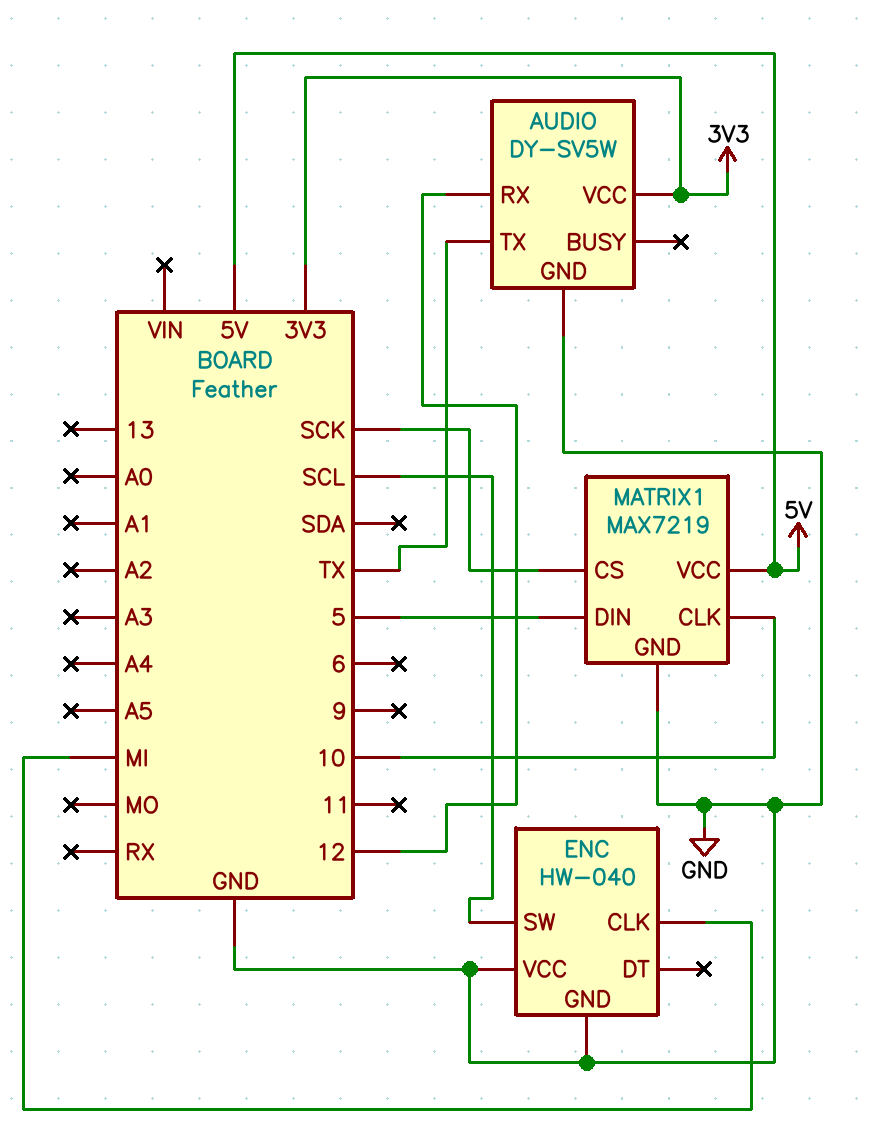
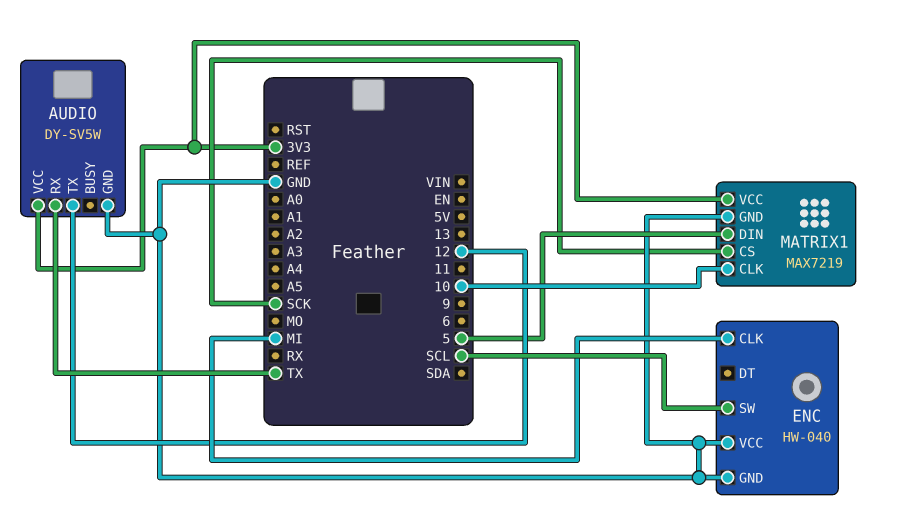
AUDIO pin RX: 12 -> TX
AUDIO pin TX: TX -> 12
MATRIX1 pin VCC: 5V -> 3V3

